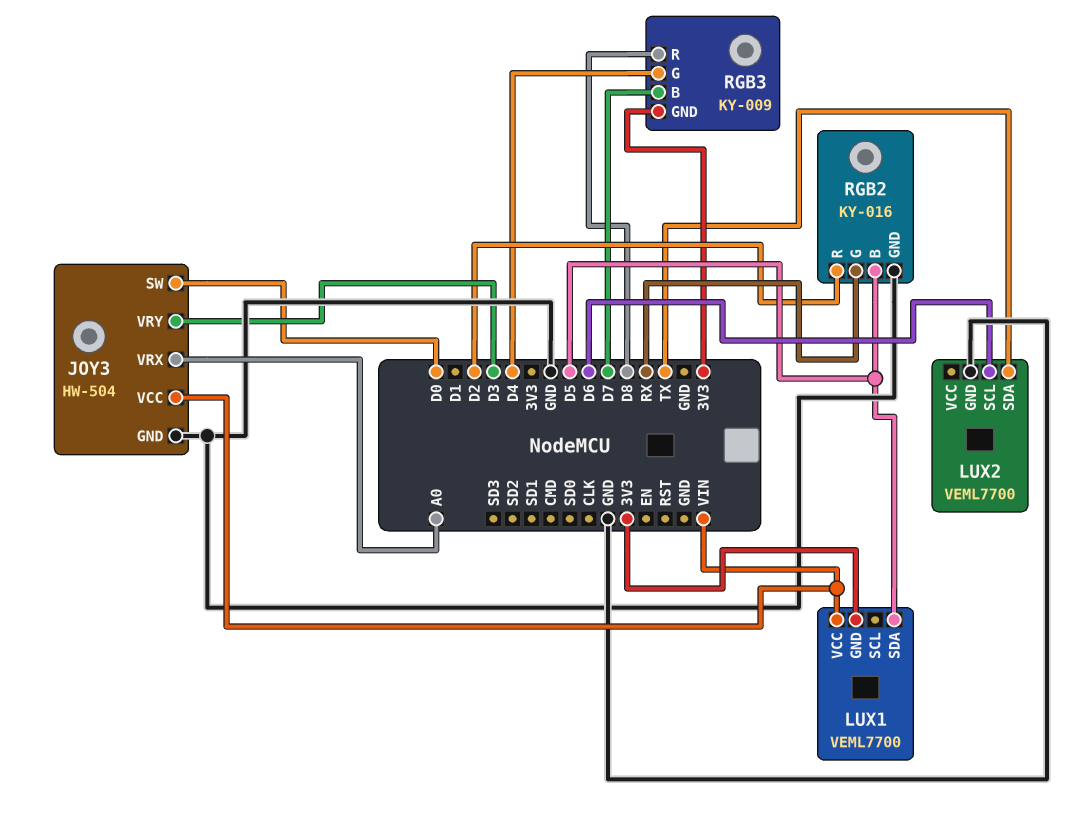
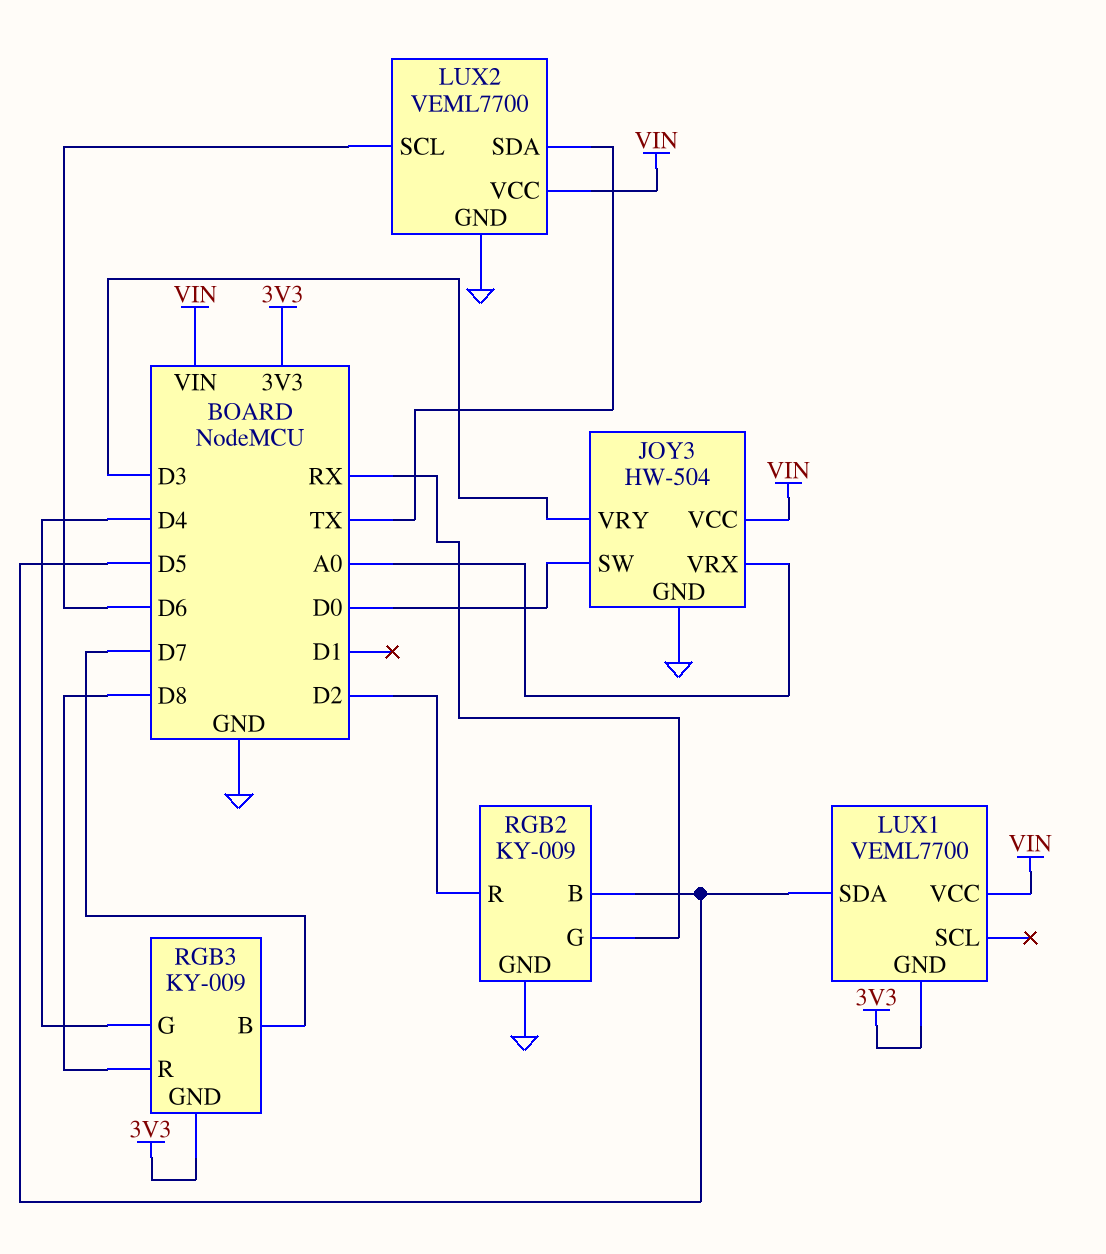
LUX2 pin VCC: none -> VIN
RGB2: KY-016 -> KY-009

